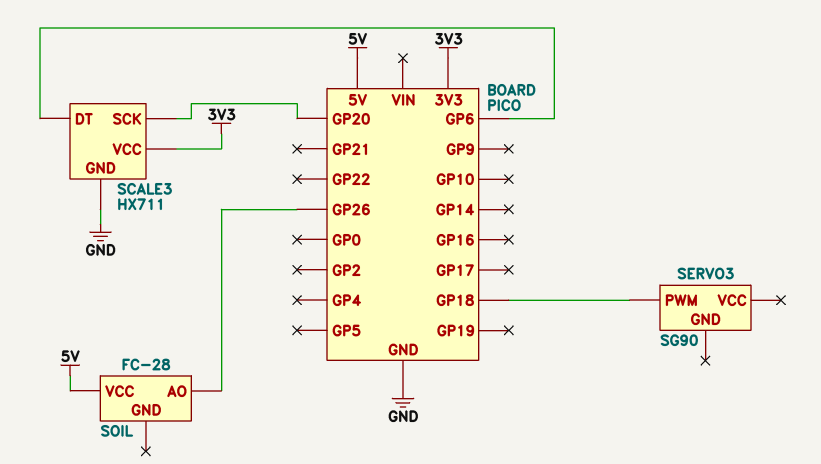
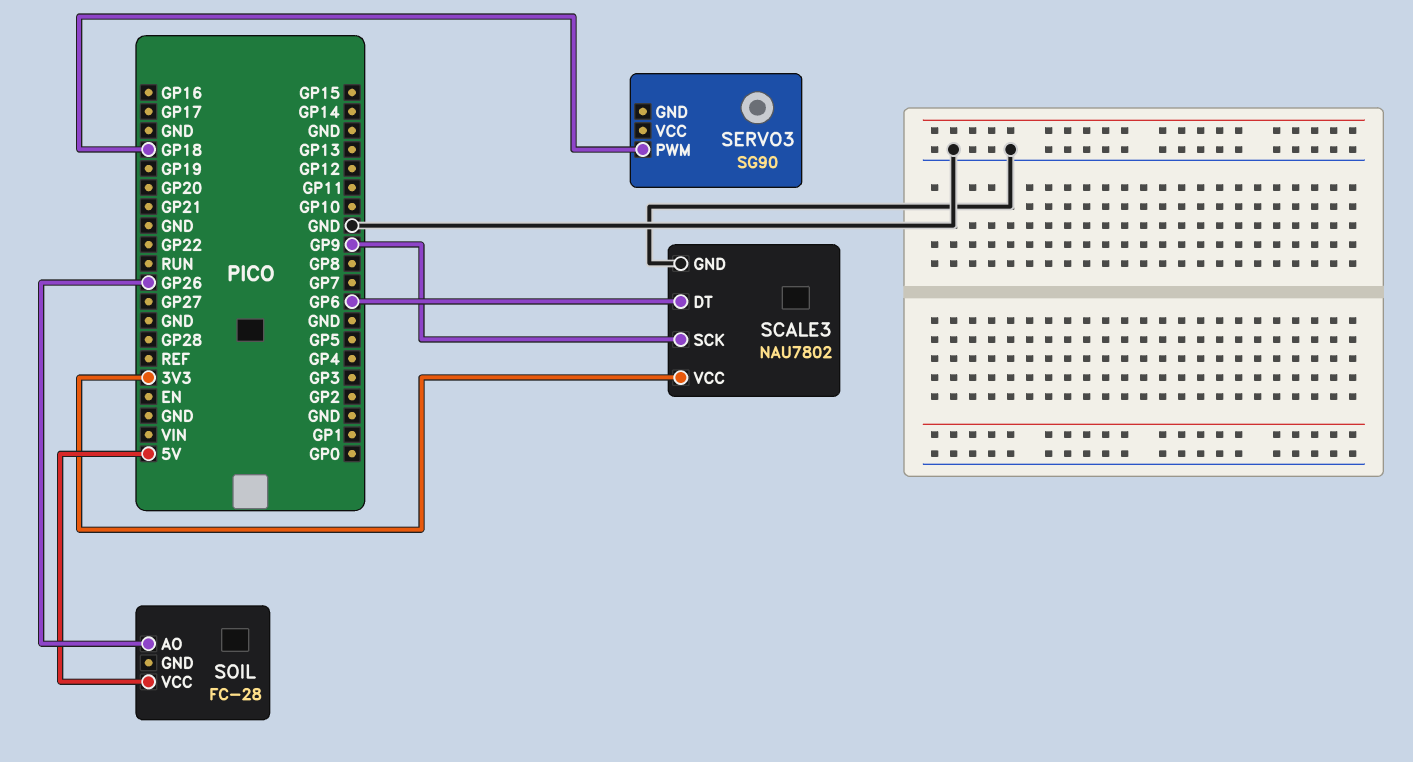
SCALE3: HX711 -> NAU7802
SCALE3 pin SCK: GP20 -> GP9

